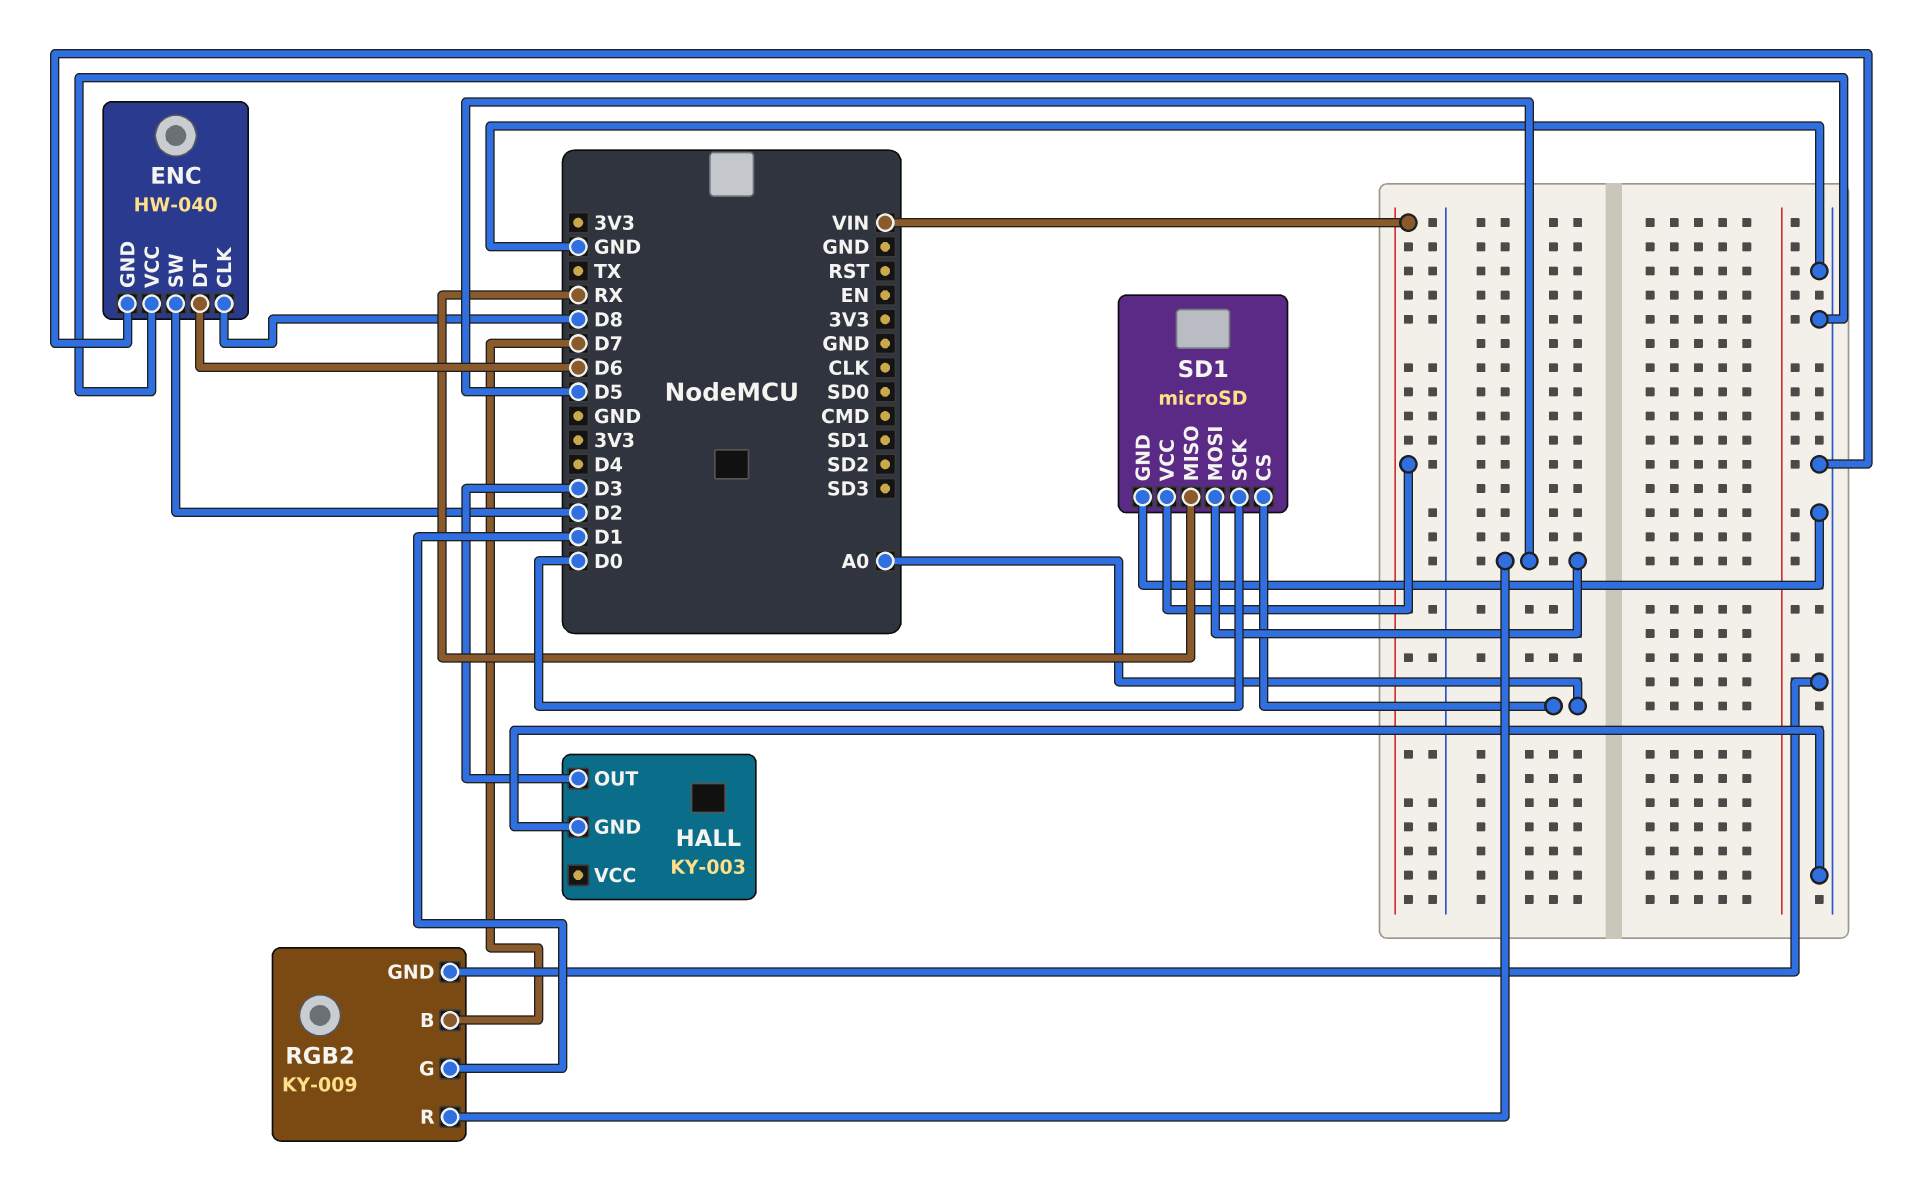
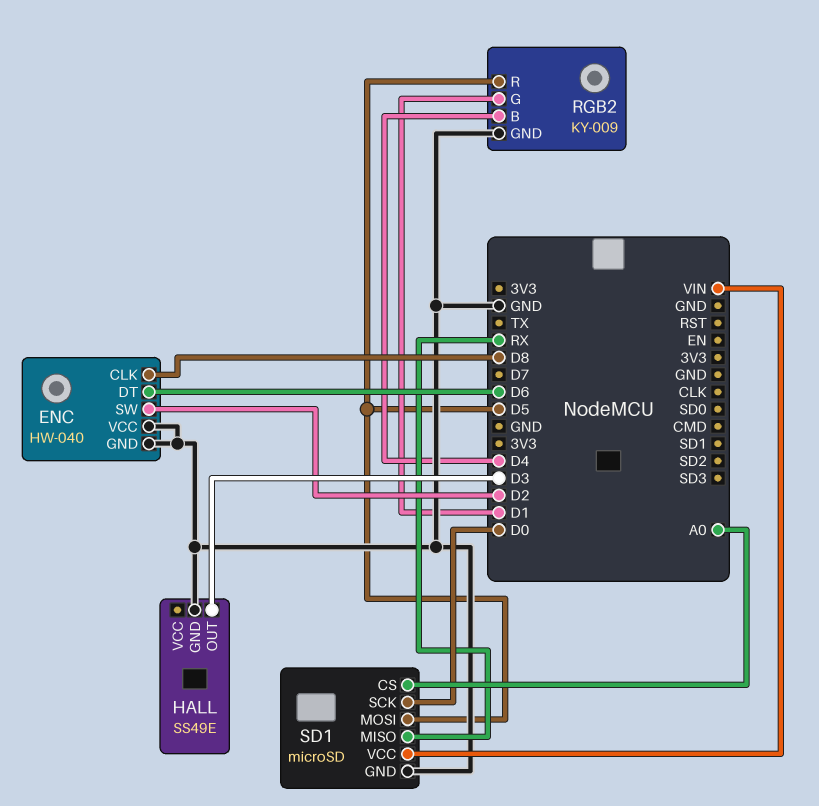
HALL: KY-003 -> SS49E
RGB2 pin B: D7 -> D4

